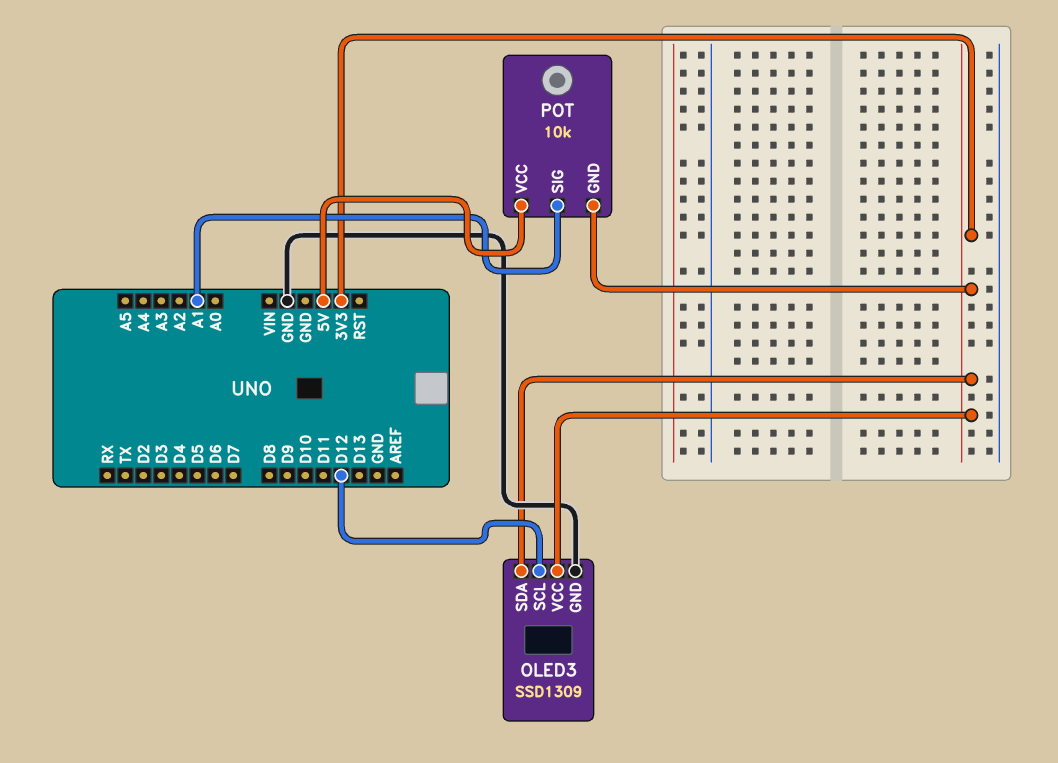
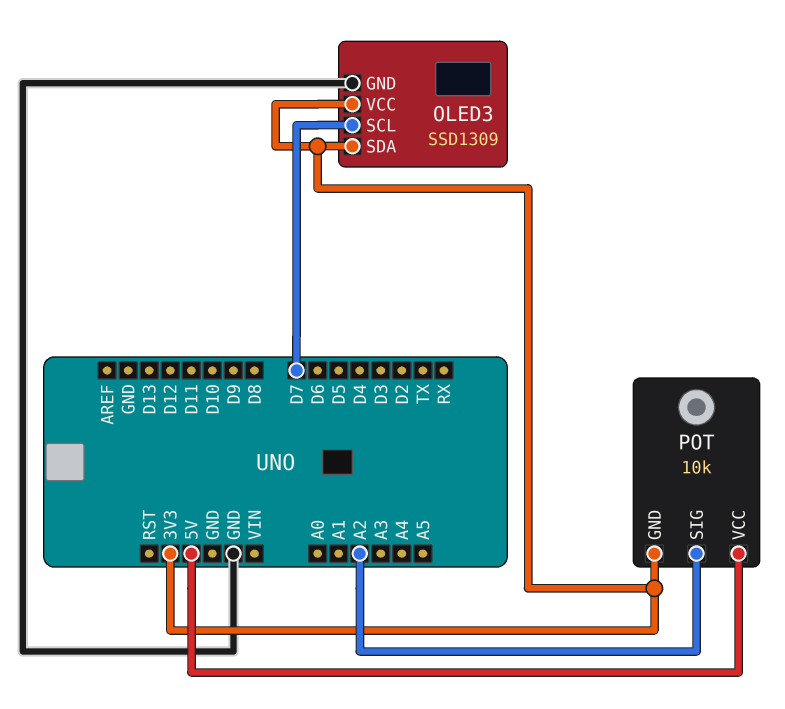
OLED3 pin SCL: D12 -> D7
POT pin SIG: A1 -> A2

